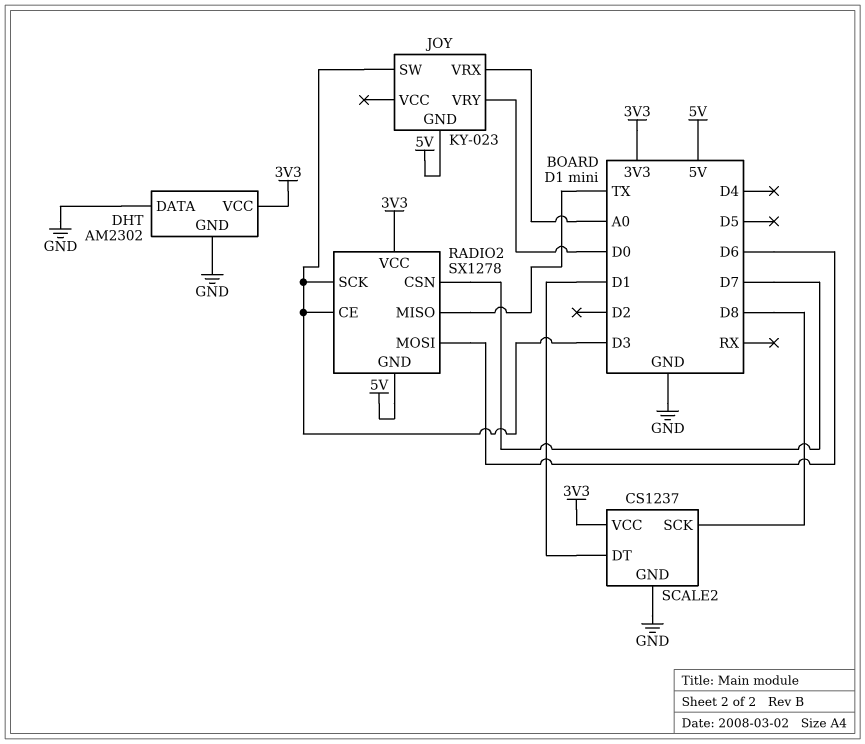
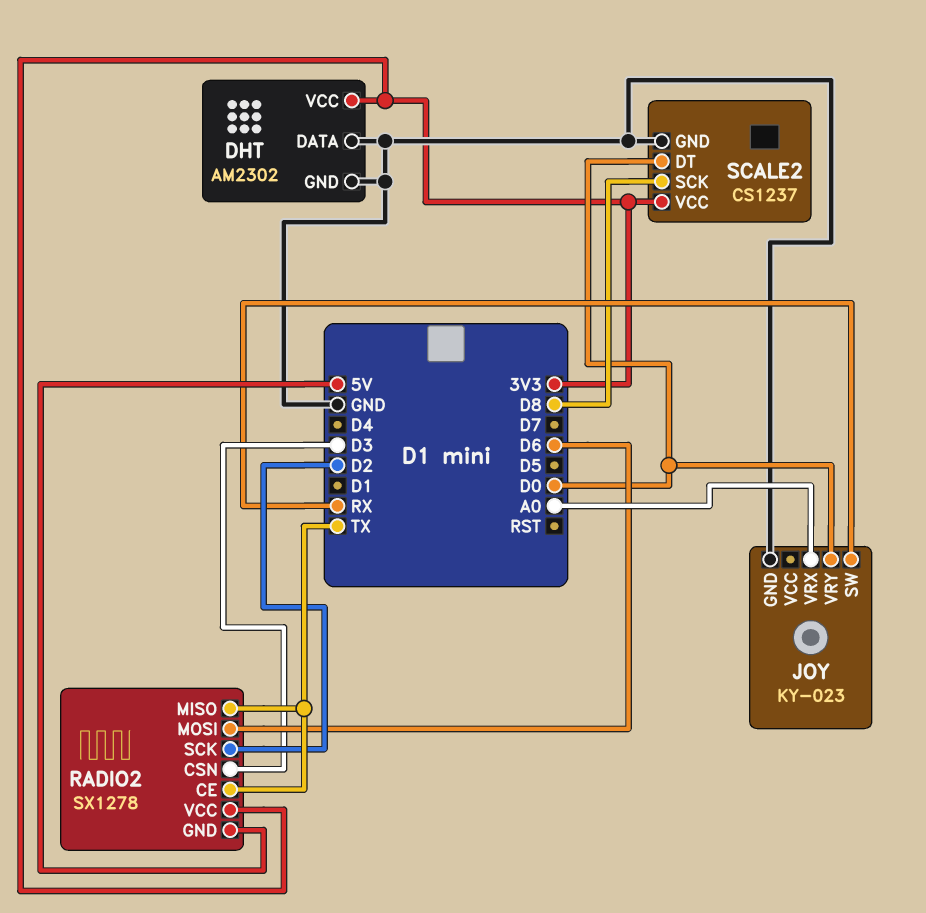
JOY pin GND: 5V -> GND
JOY pin SW: D3 -> RX
RADIO2 pin CE: D3 -> TX
RADIO2 pin CSN: D7 -> D3
RADIO2 pin SCK: D3 -> D2
SCALE2 pin DT: D1 -> D0

